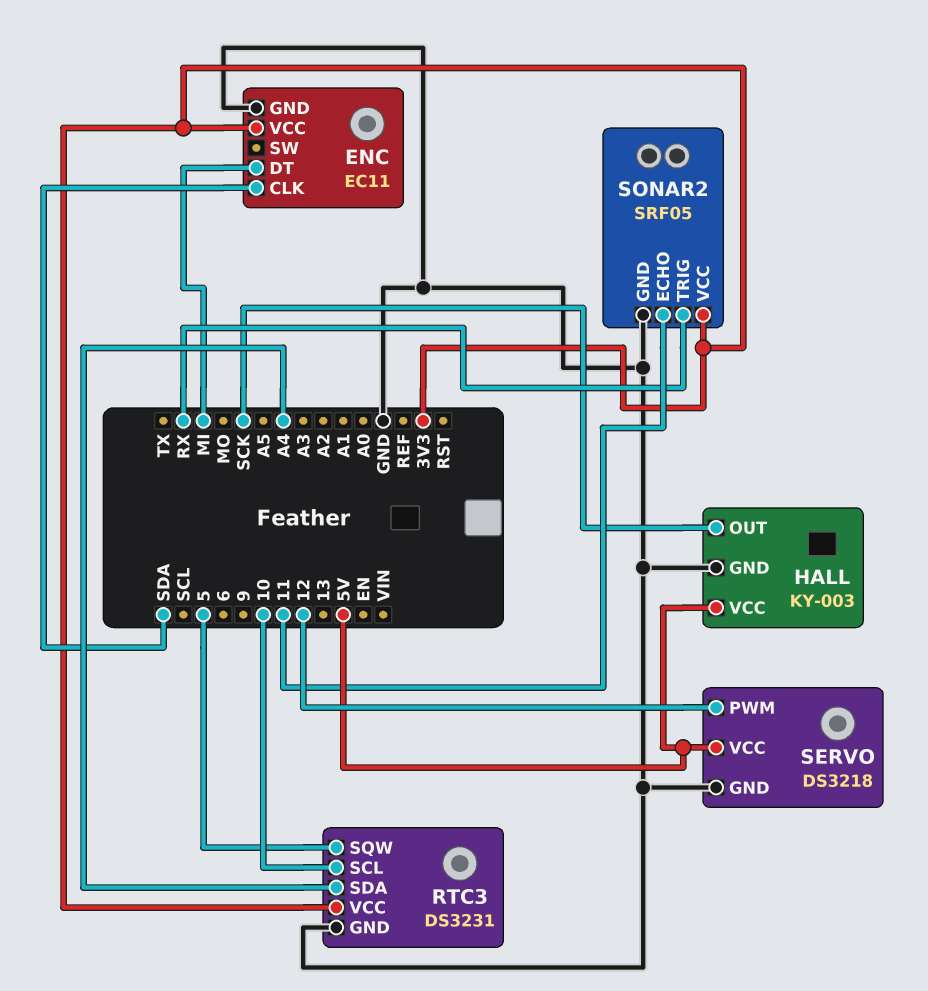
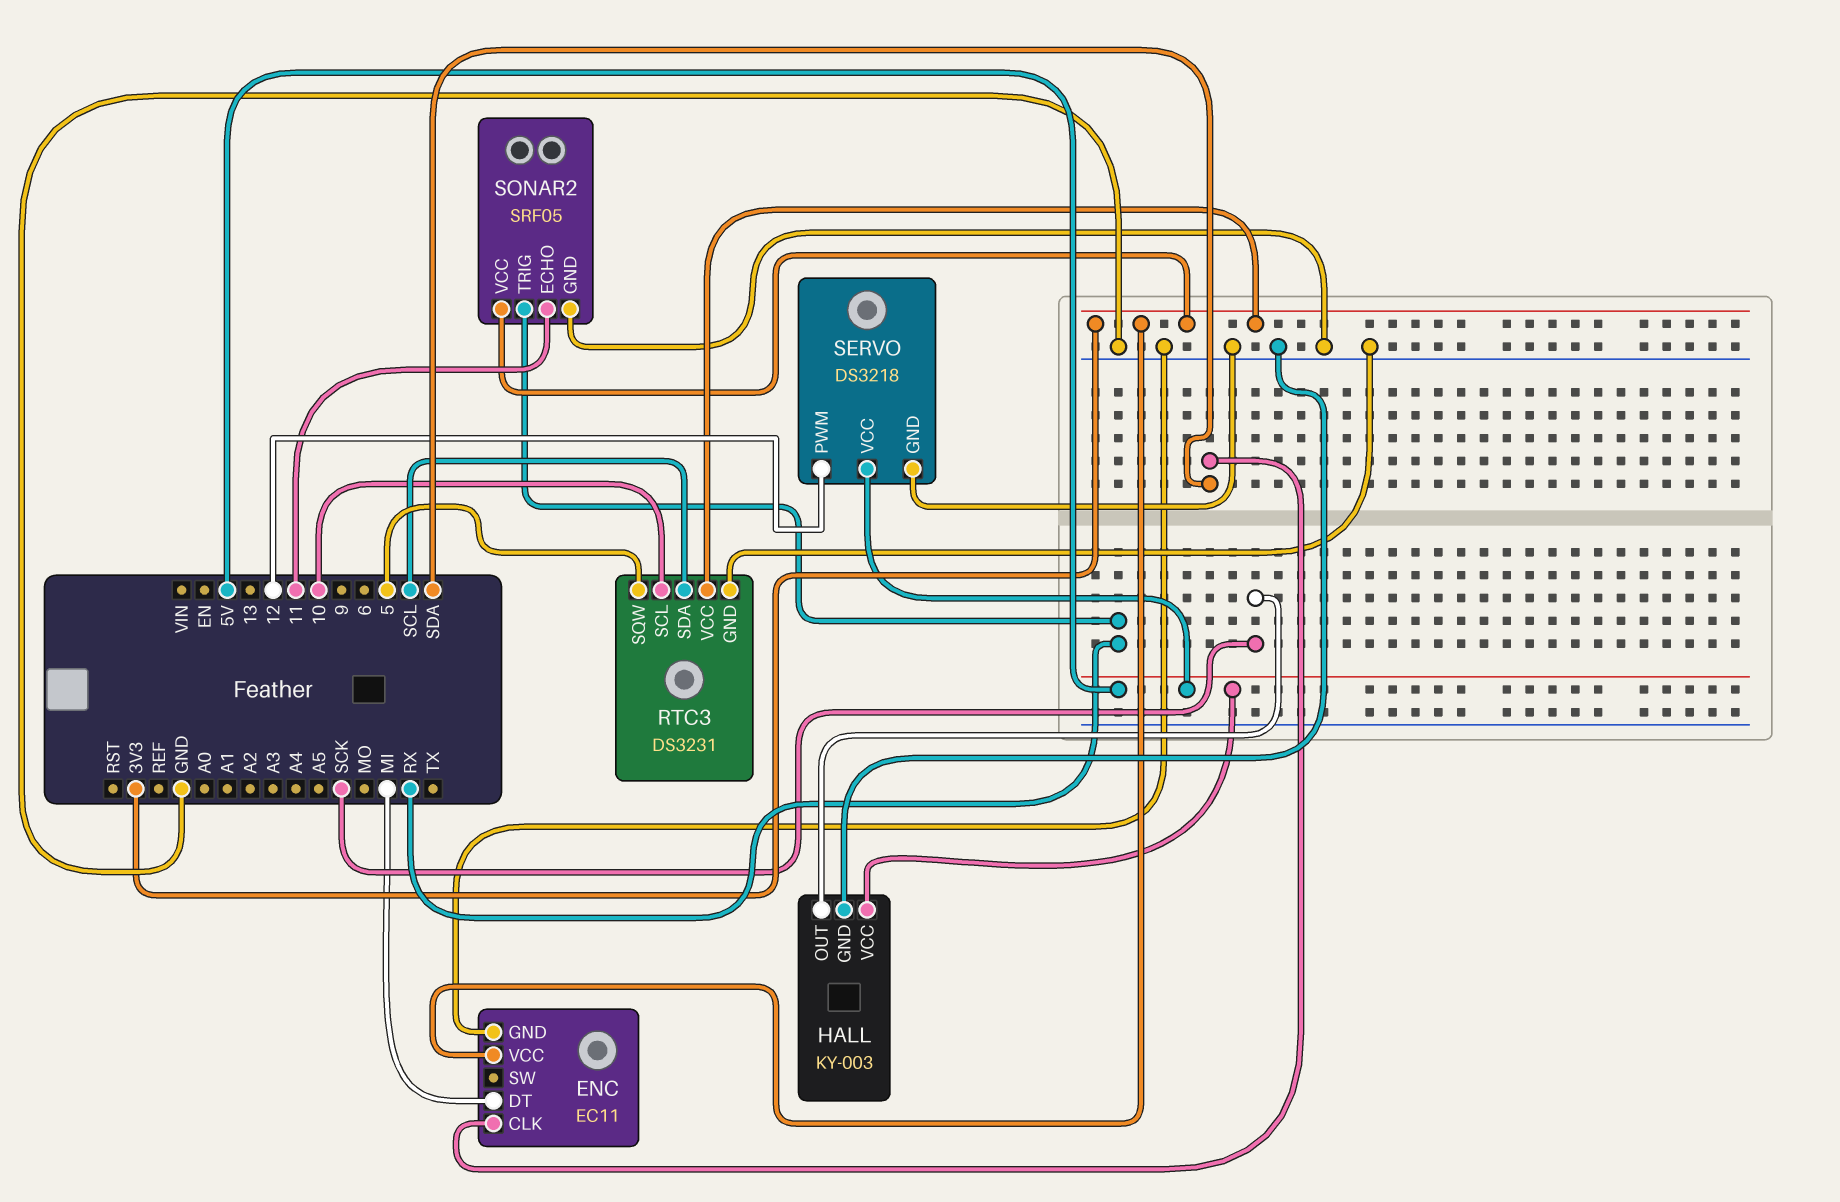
RTC3 pin SDA: A4 -> SCL

